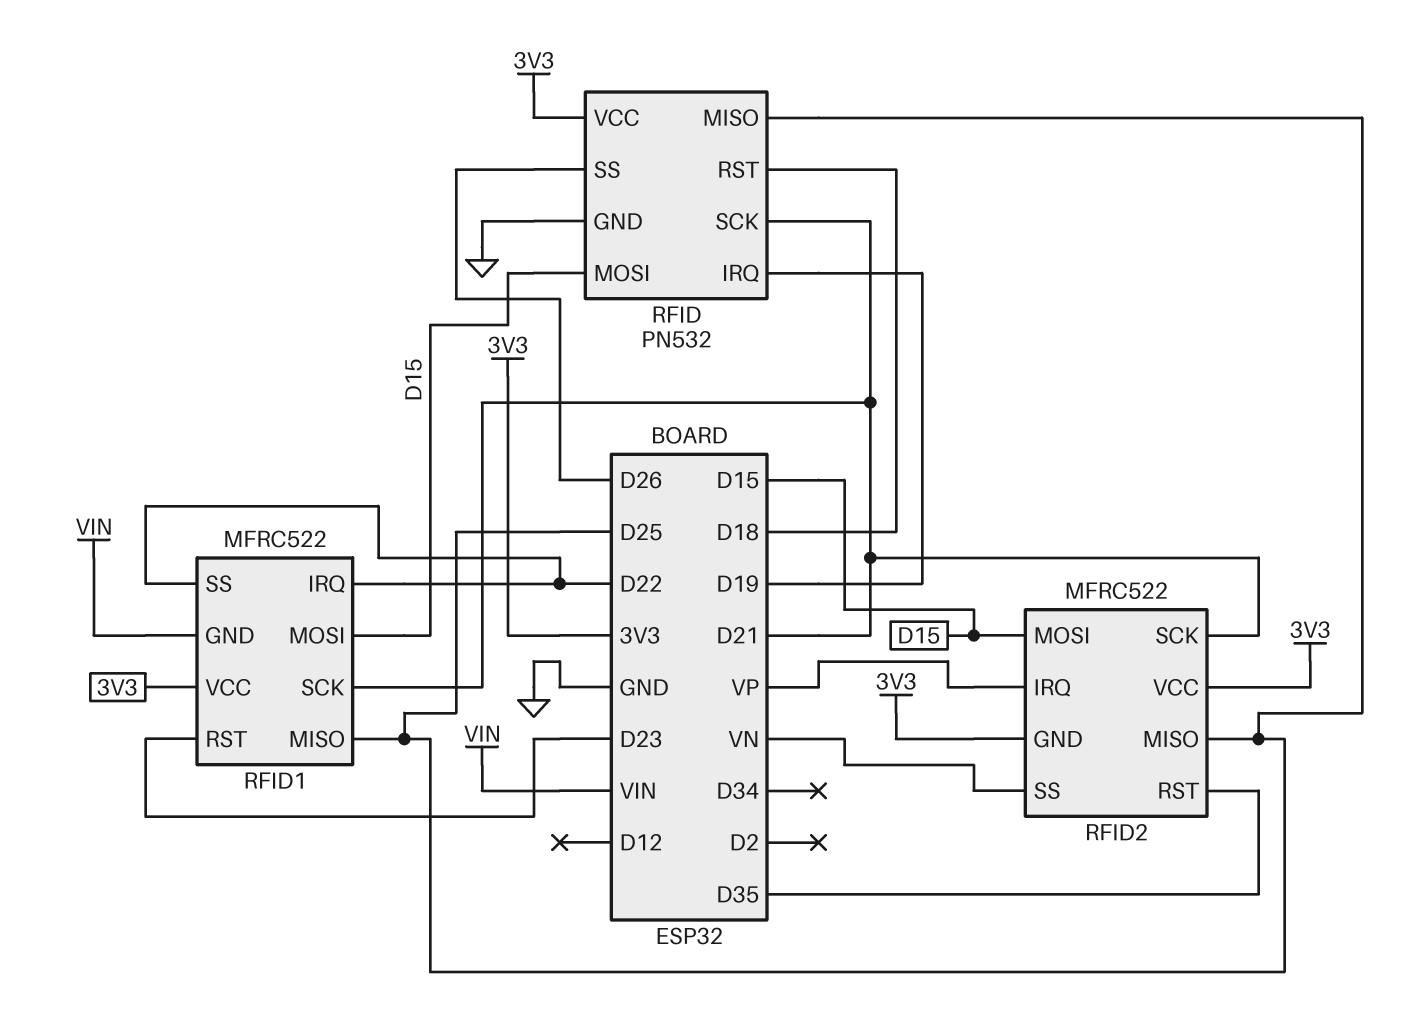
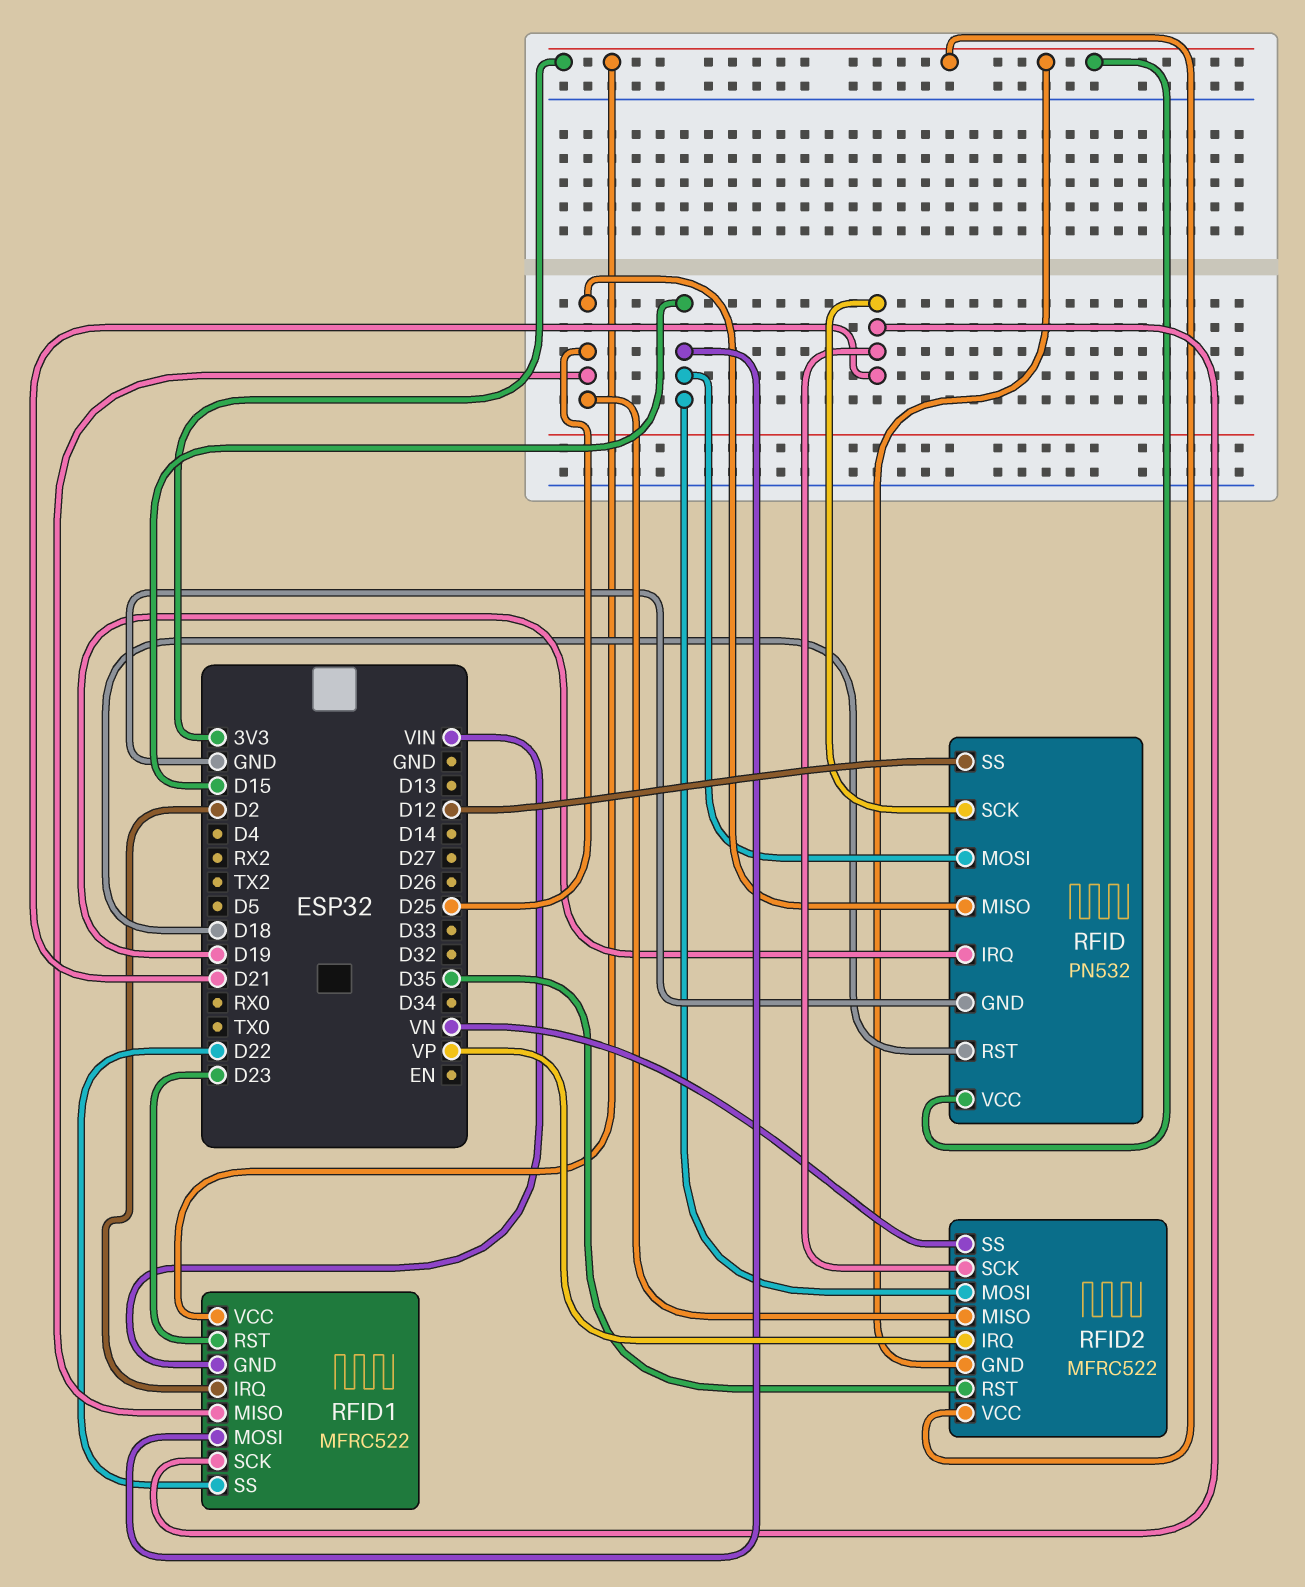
RFID pin SS: D26 -> D12
RFID1 pin IRQ: D22 -> D2

